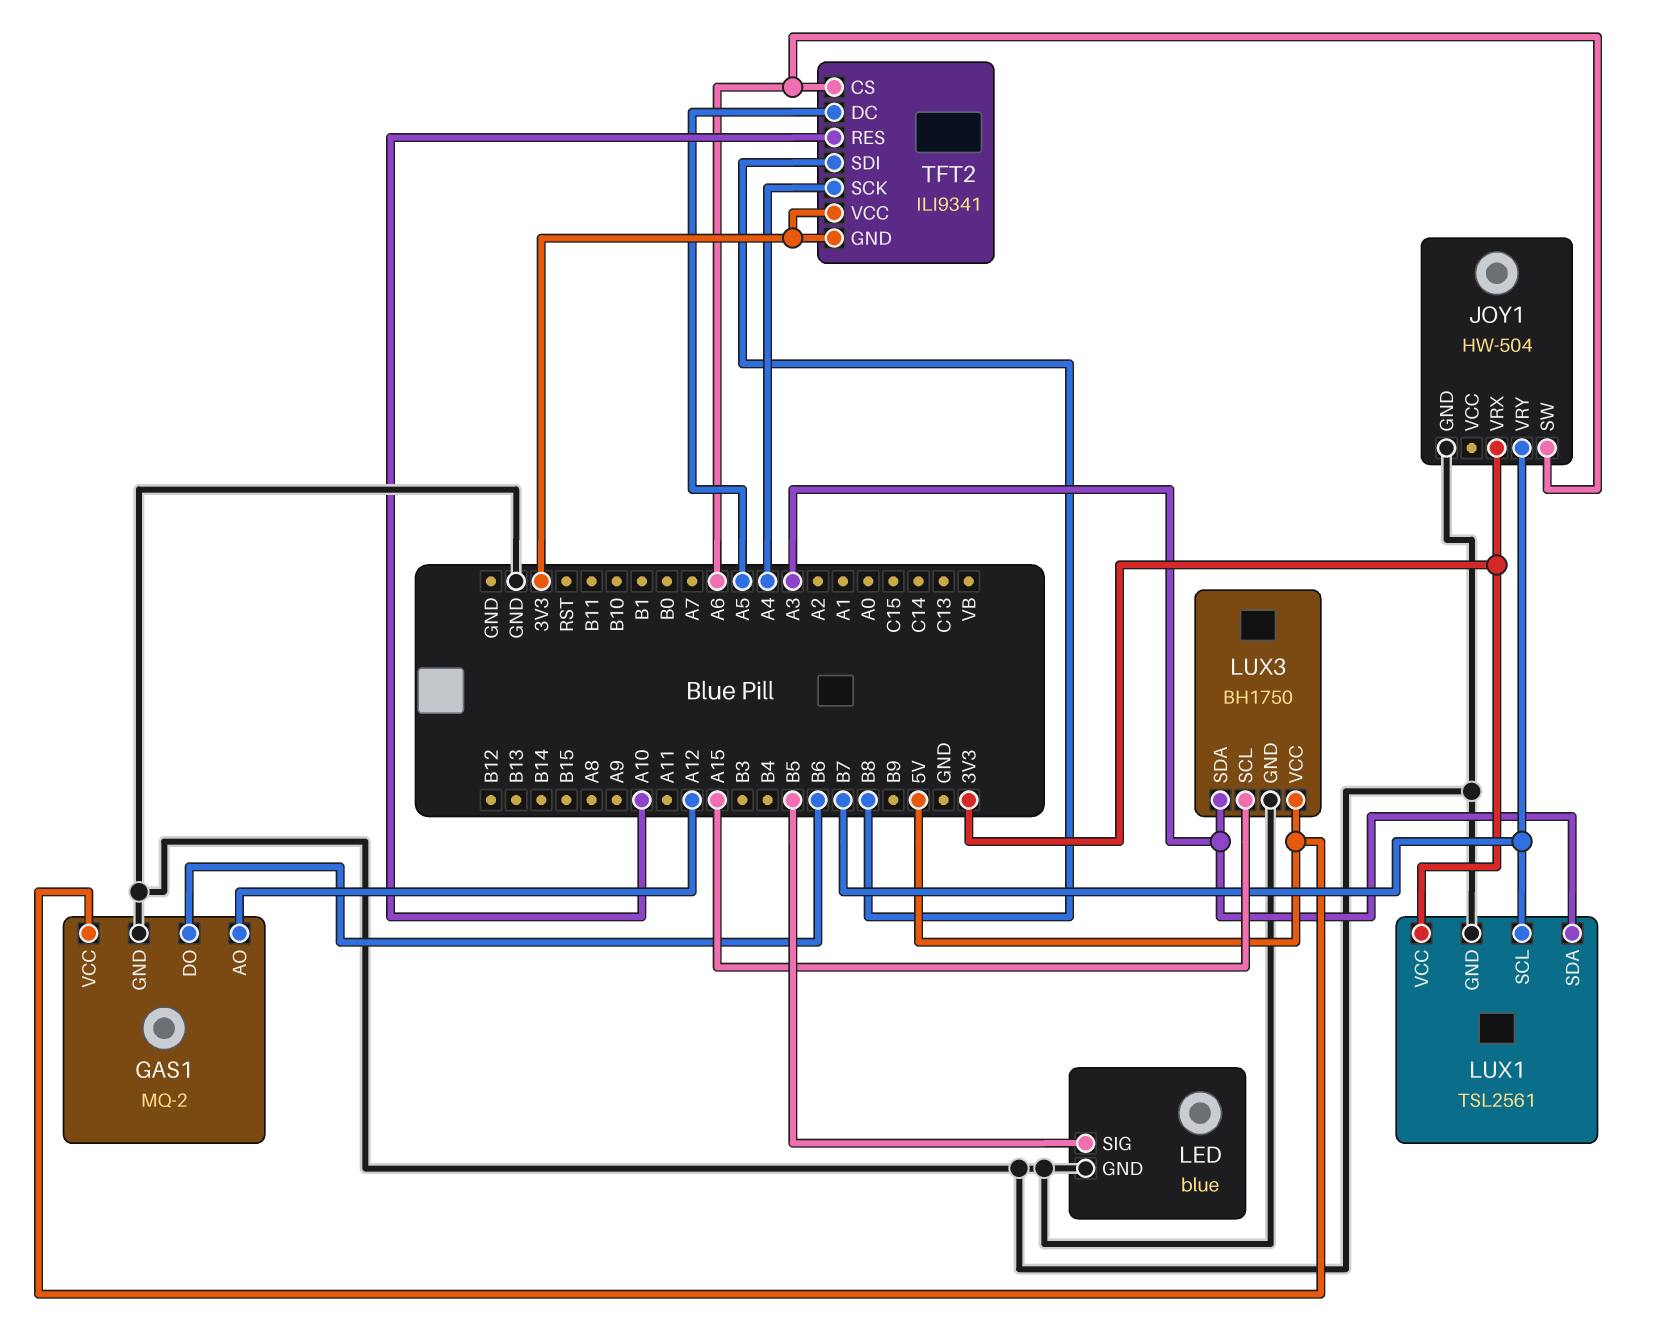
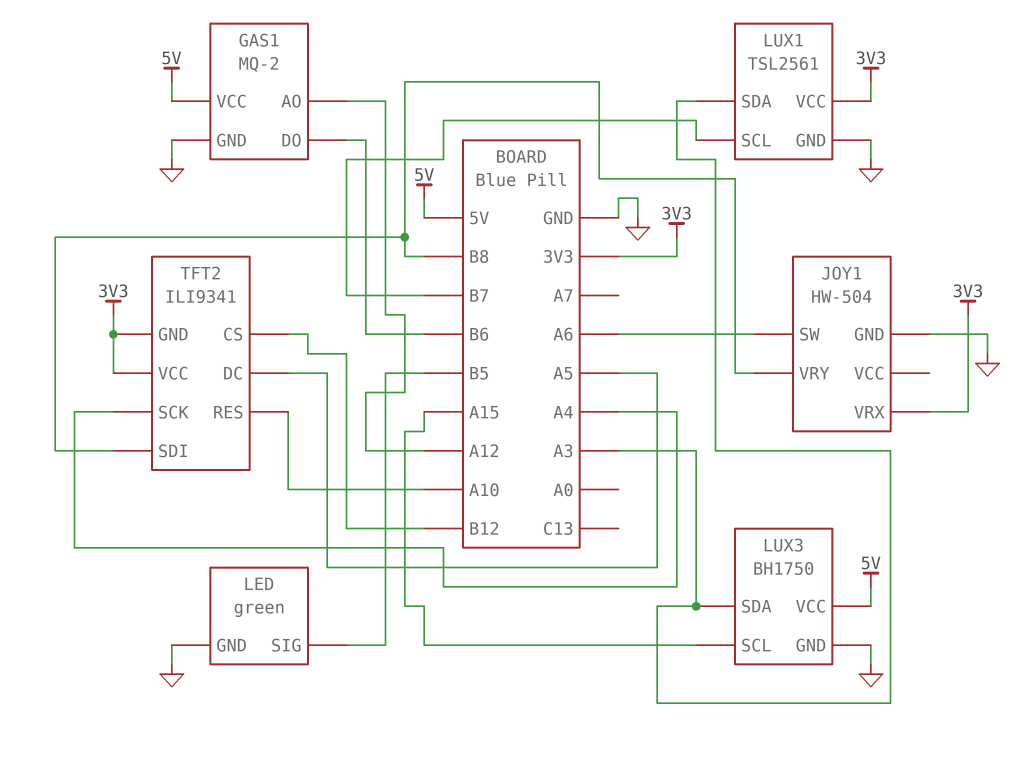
JOY1 pin VRY: B7 -> B8
LED: blue -> green
TFT2 pin CS: A6 -> B12

